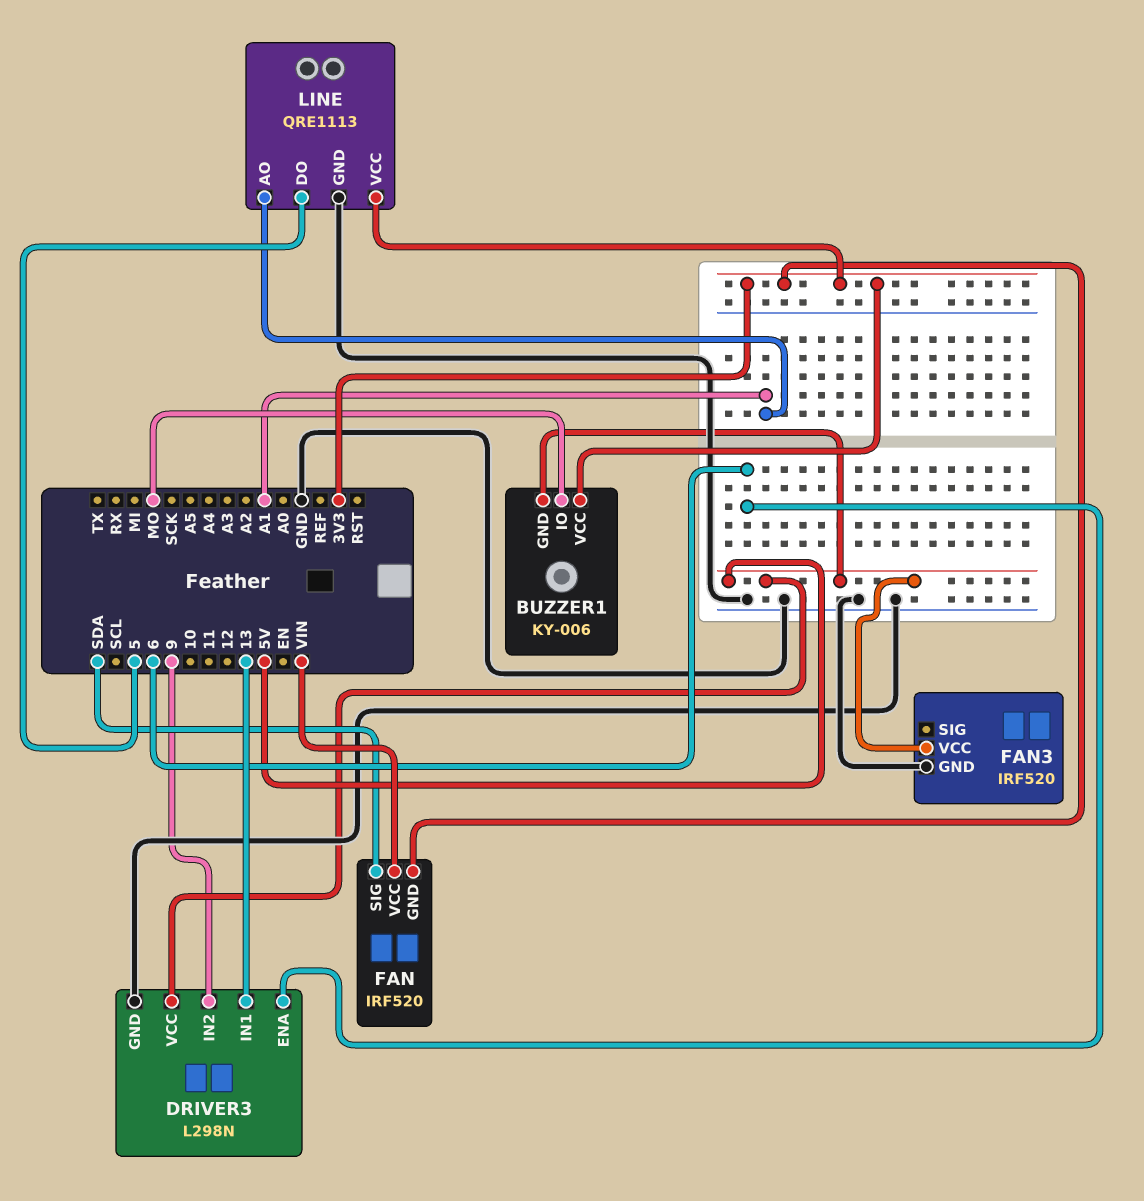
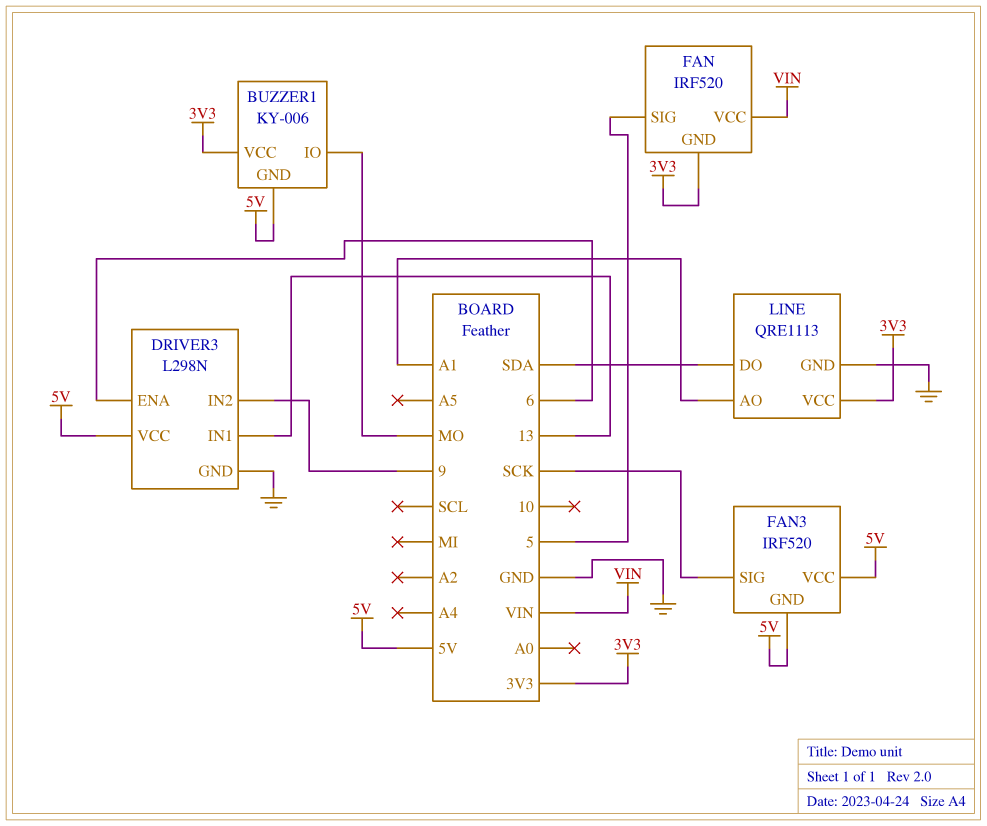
FAN pin SIG: SDA -> 5
FAN3 pin GND: GND -> 5V
FAN3 pin SIG: none -> SCK
LINE pin DO: 5 -> SDA

